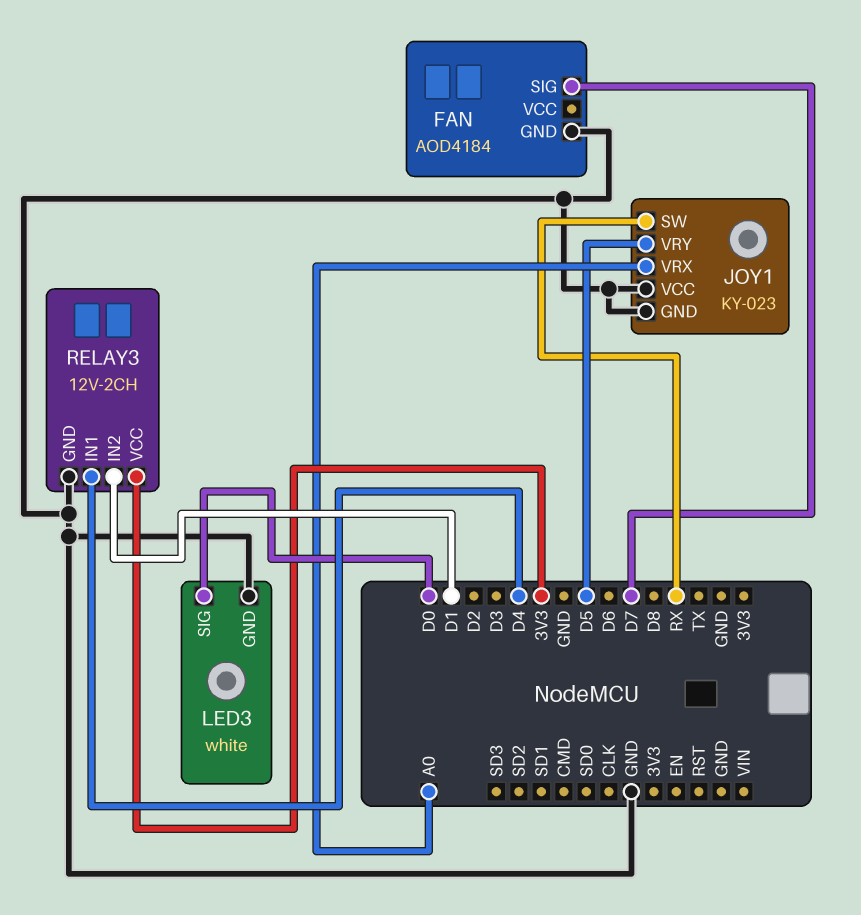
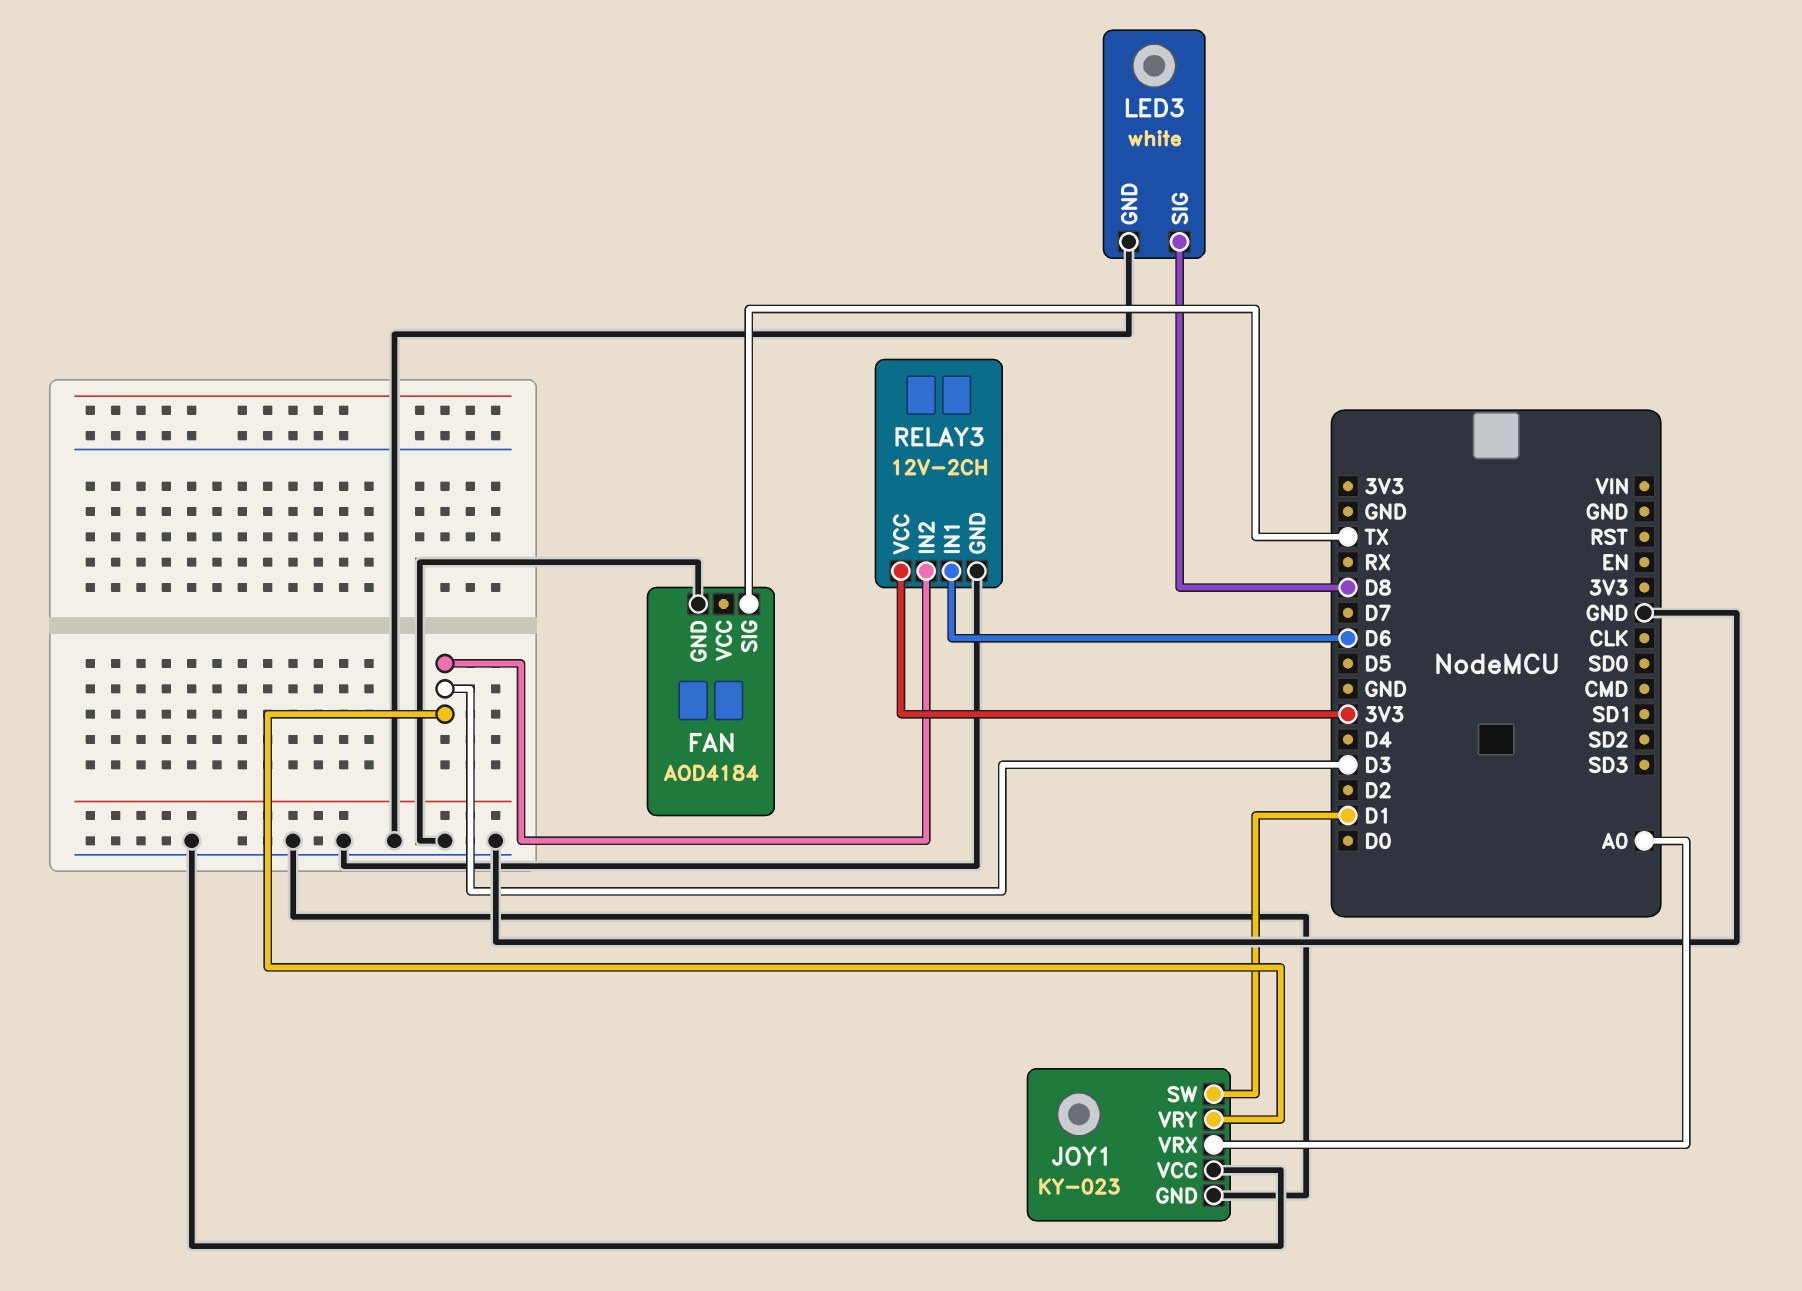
FAN pin SIG: D7 -> TX
JOY1 pin SW: RX -> D1
JOY1 pin VRY: D5 -> D3
LED3 pin SIG: D0 -> D8
RELAY3 pin IN1: D4 -> D6
RELAY3 pin IN2: D1 -> D3

